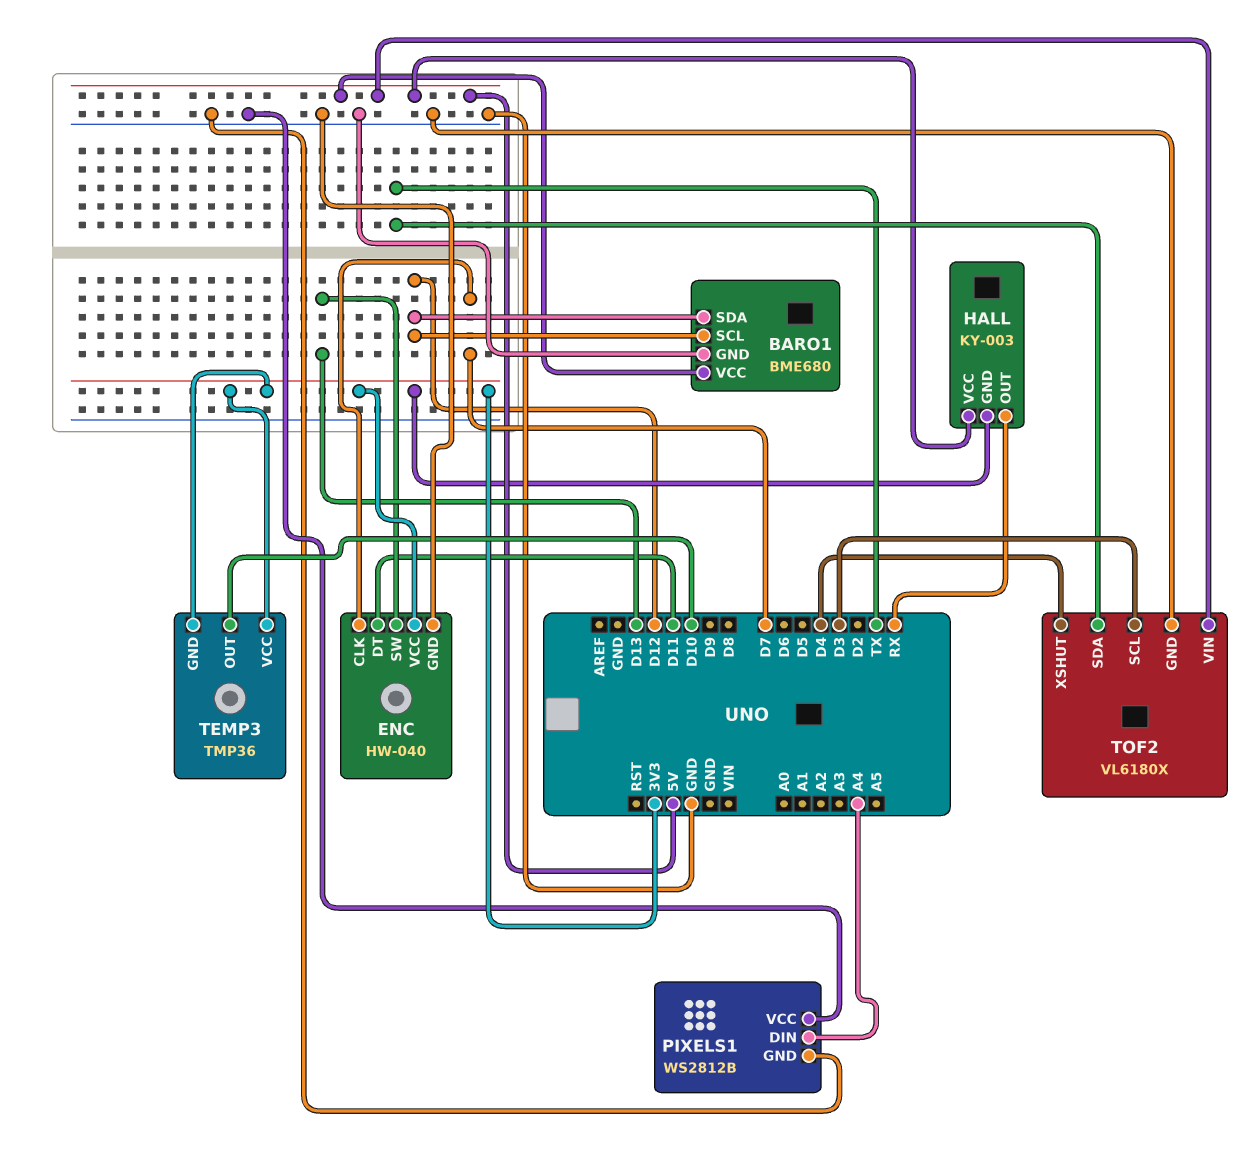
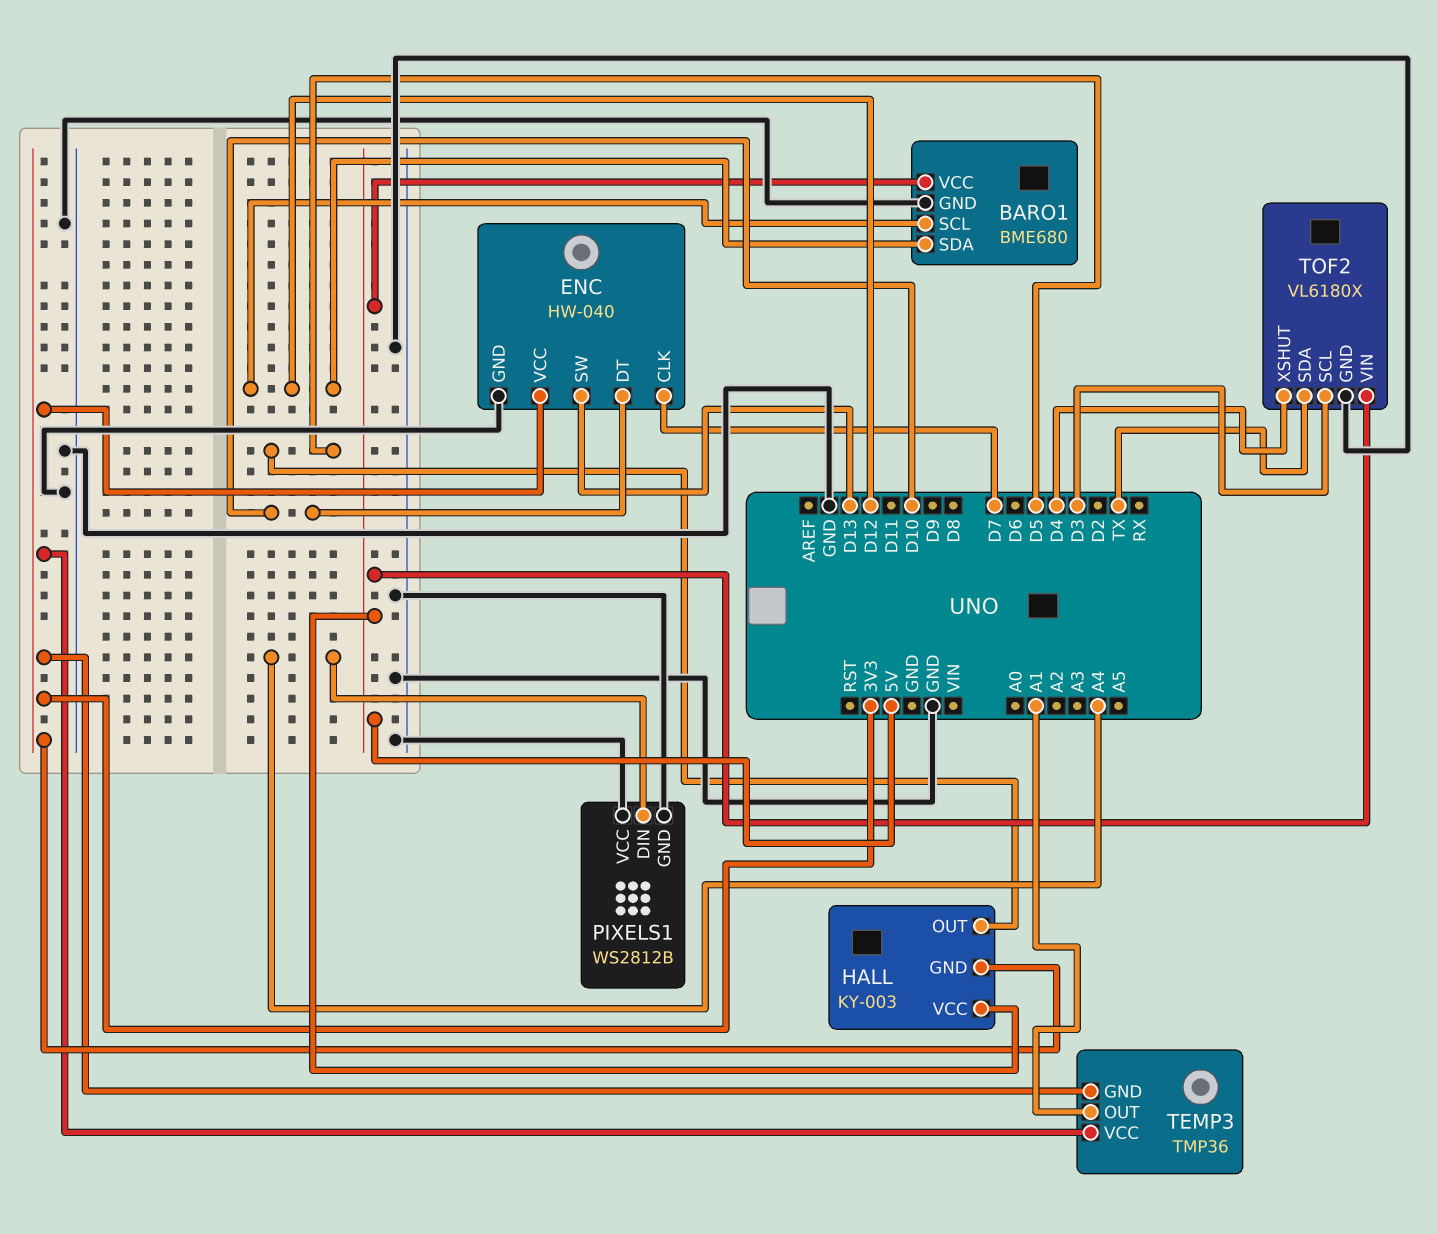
ENC pin DT: D11 -> D10
HALL pin OUT: RX -> D5
TEMP3 pin OUT: D10 -> A1

